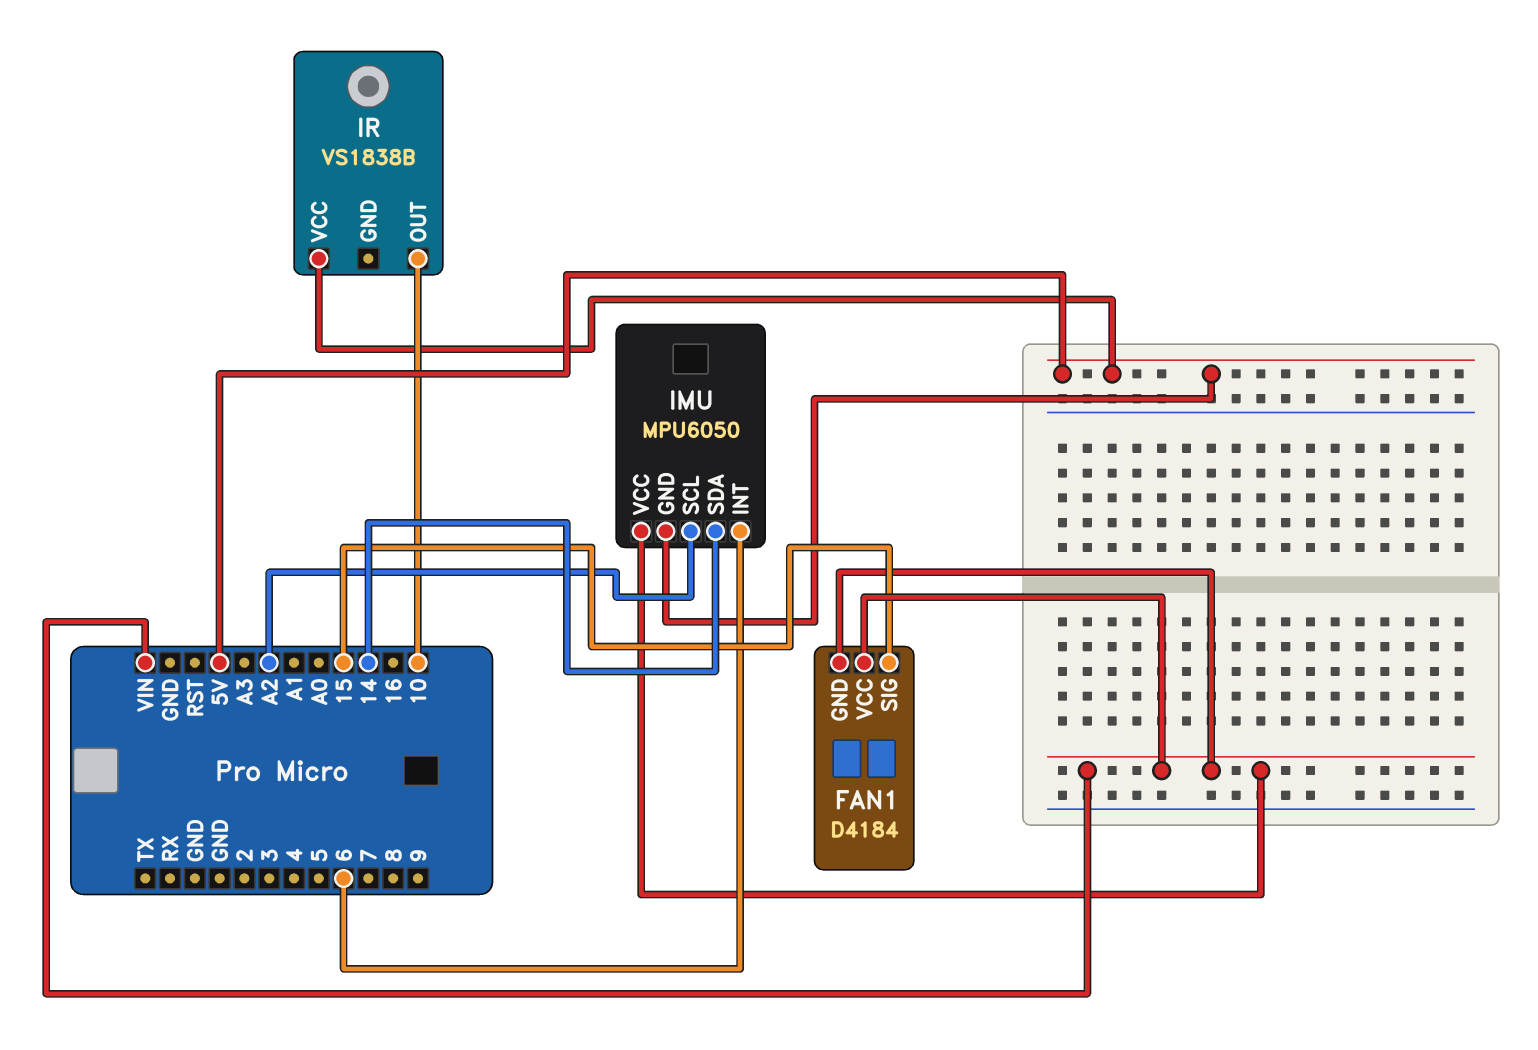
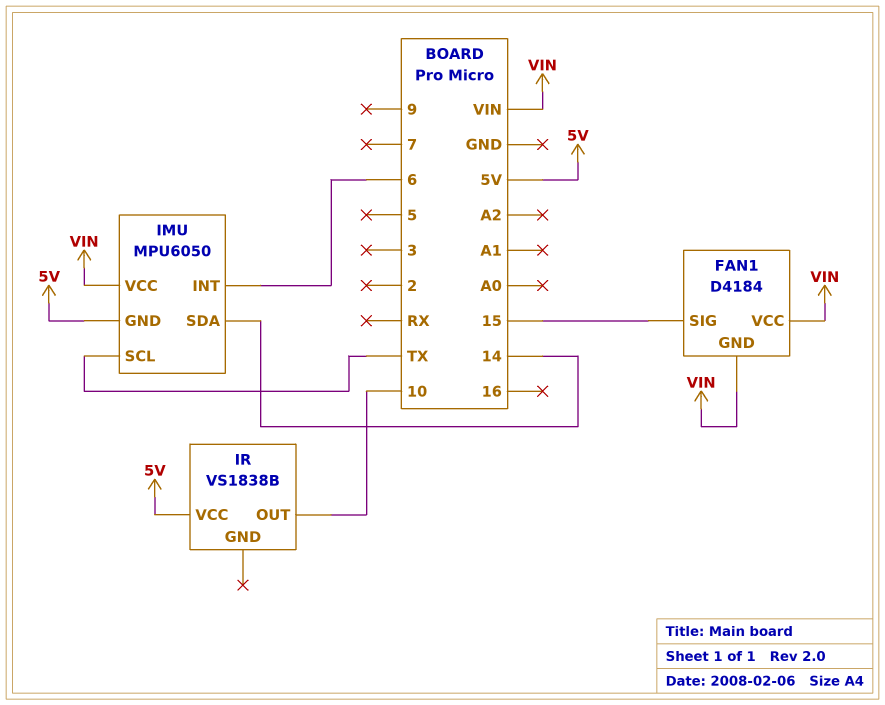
IMU pin SCL: A2 -> TX

